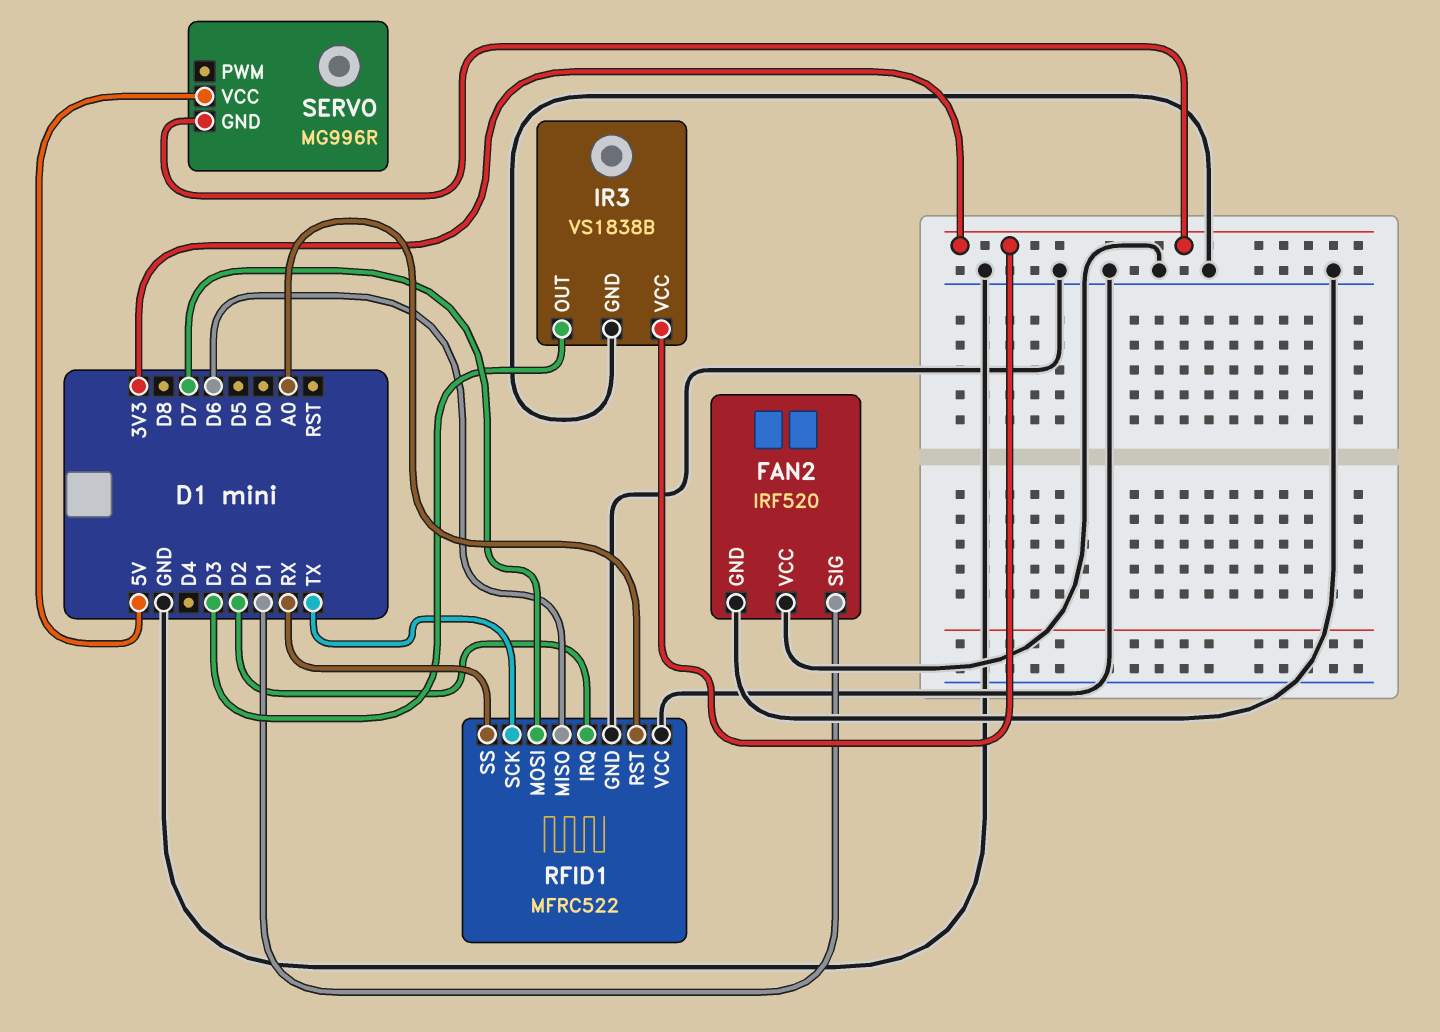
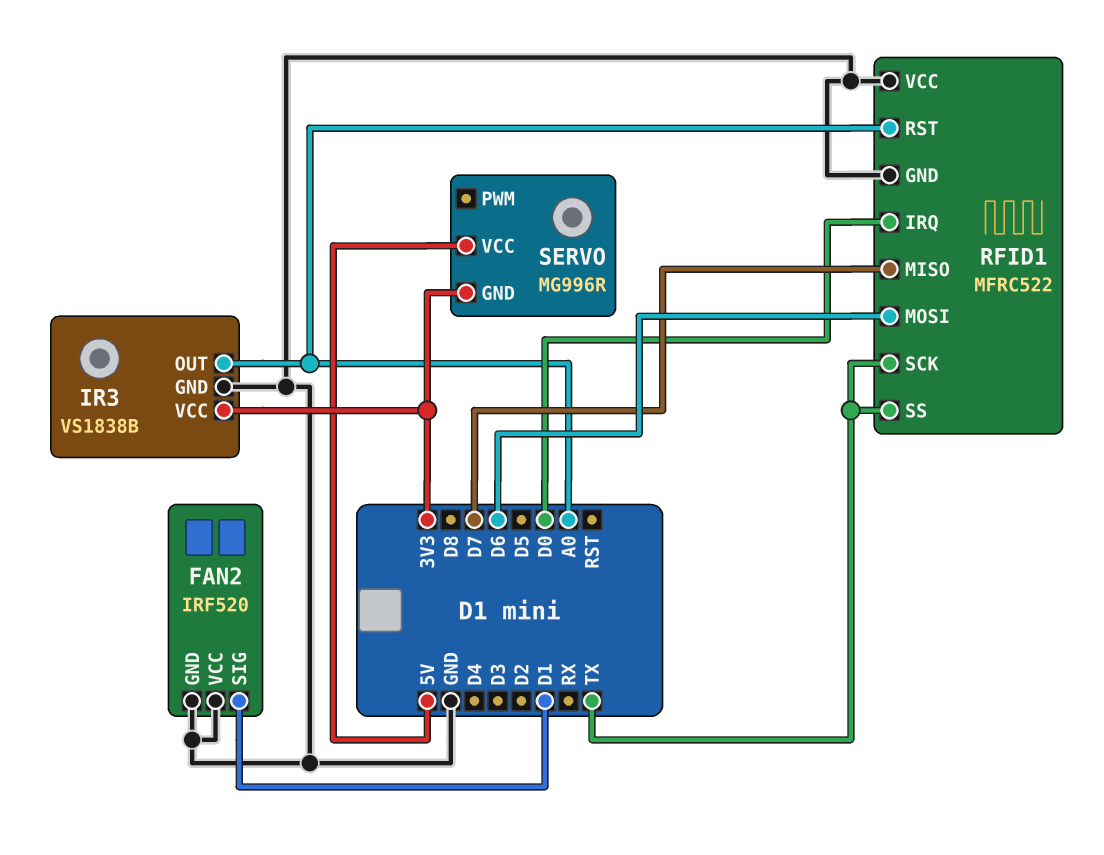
IR3 pin OUT: D3 -> A0
RFID1 pin IRQ: D2 -> D0
RFID1 pin MISO: D6 -> D7
RFID1 pin MOSI: D7 -> D6
RFID1 pin SS: RX -> TX

